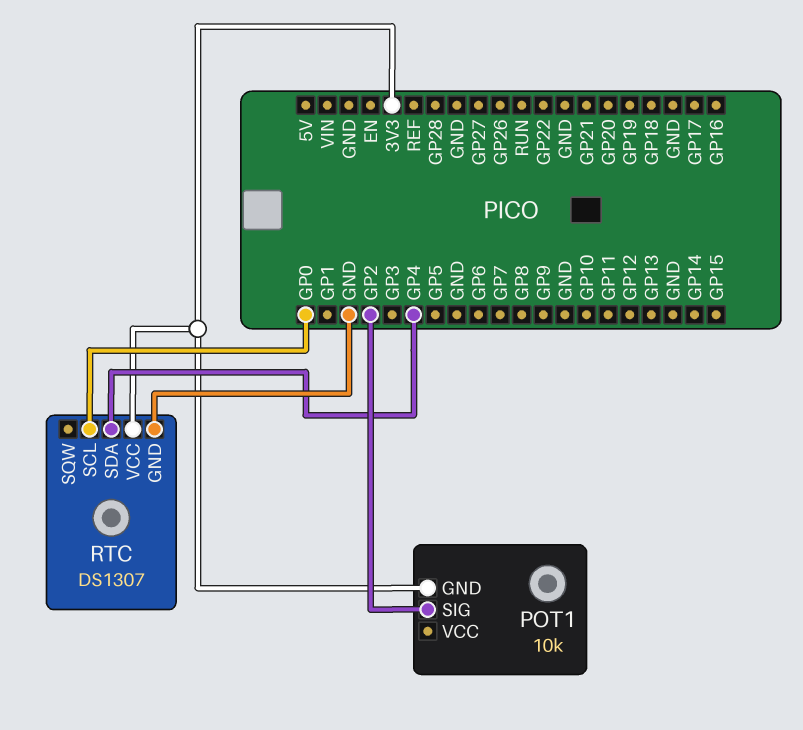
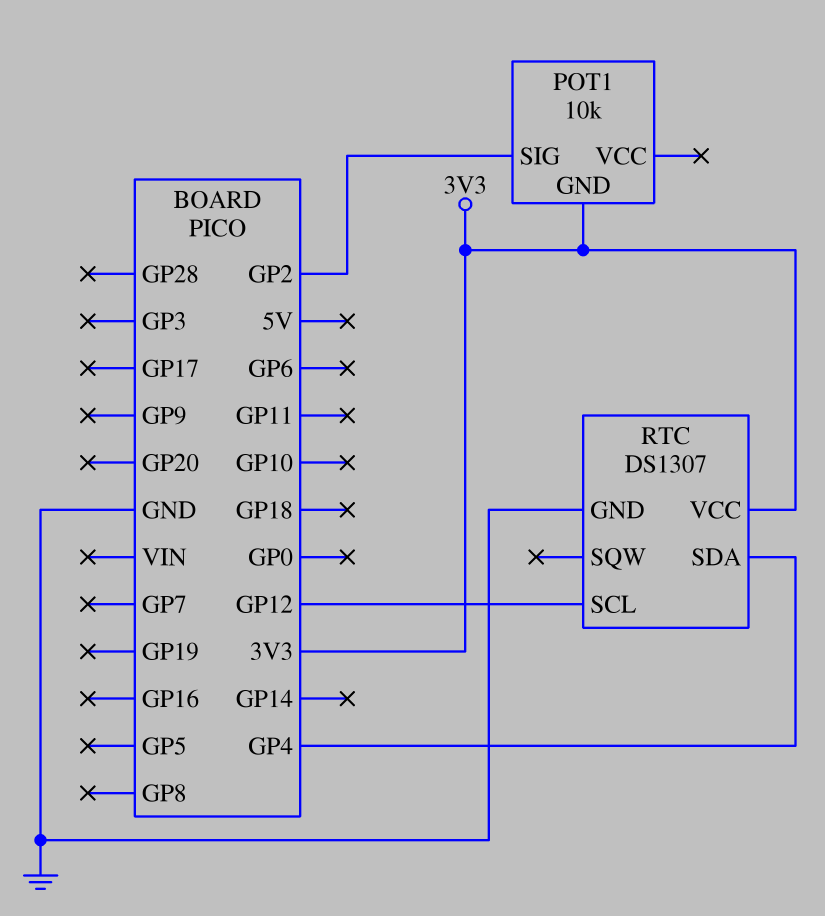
RTC pin SCL: GP0 -> GP12

